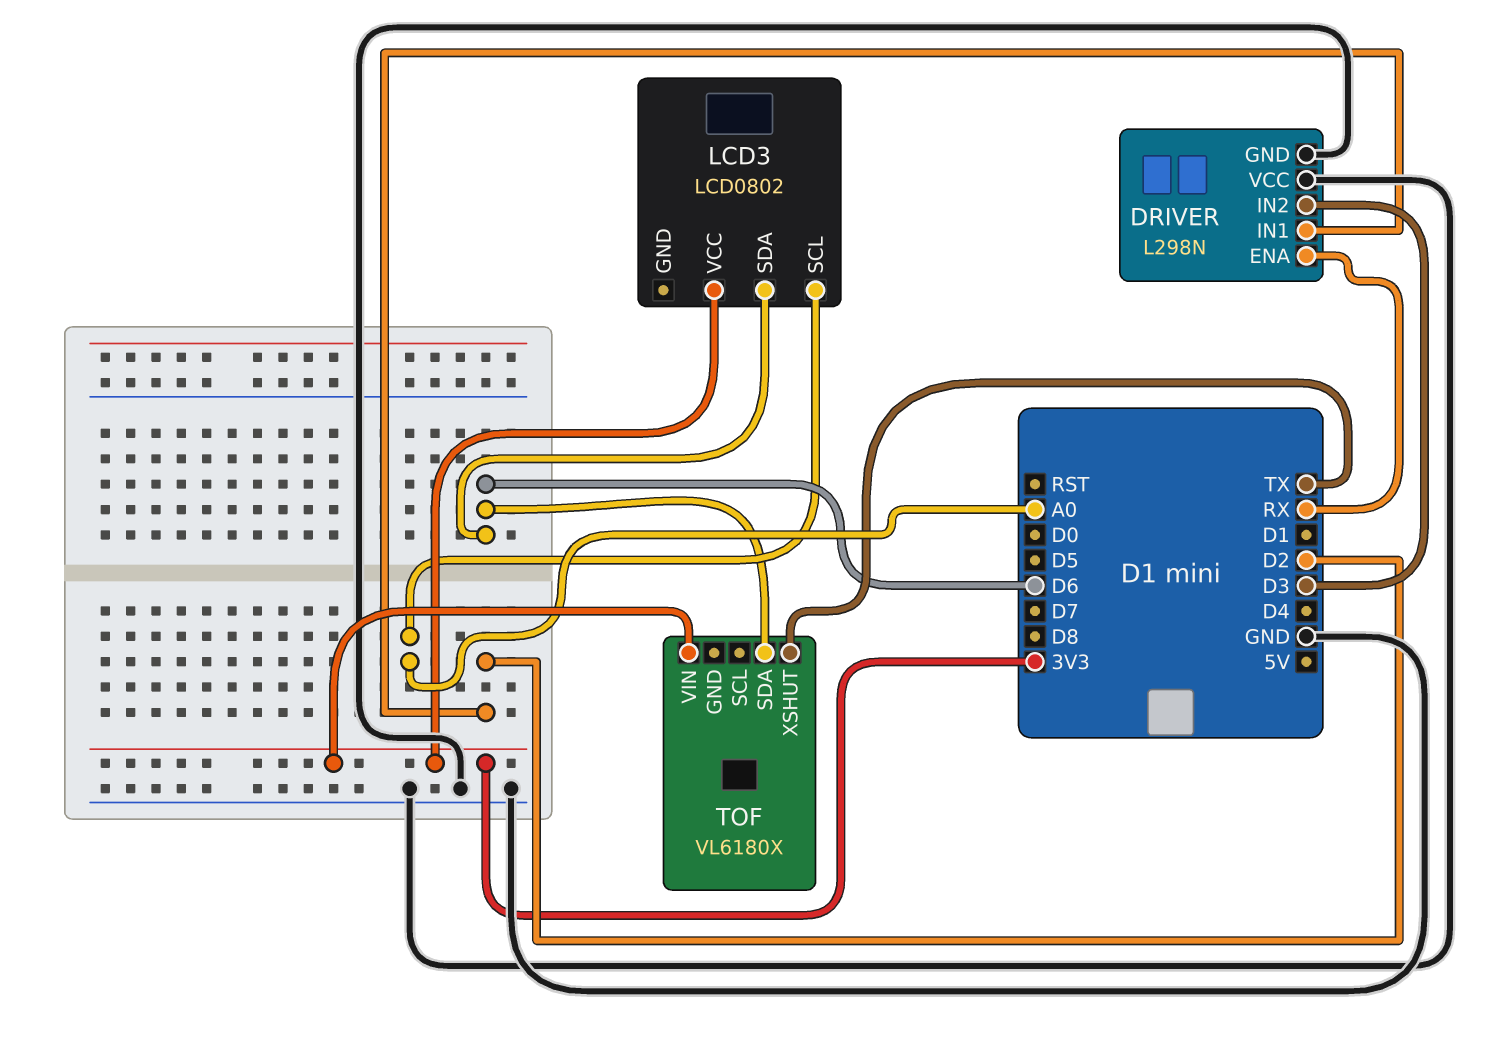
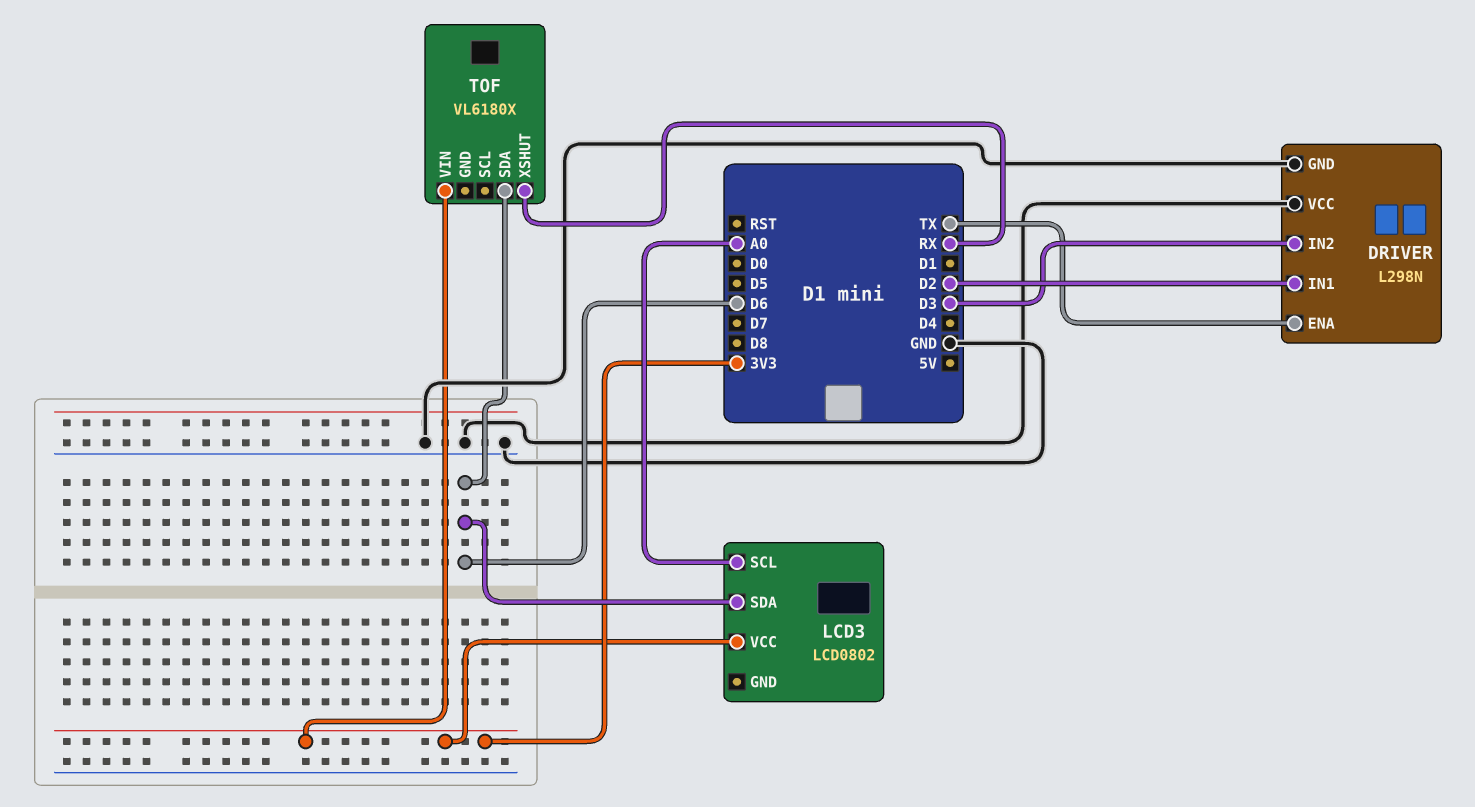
DRIVER pin ENA: RX -> TX
TOF pin XSHUT: TX -> RX

